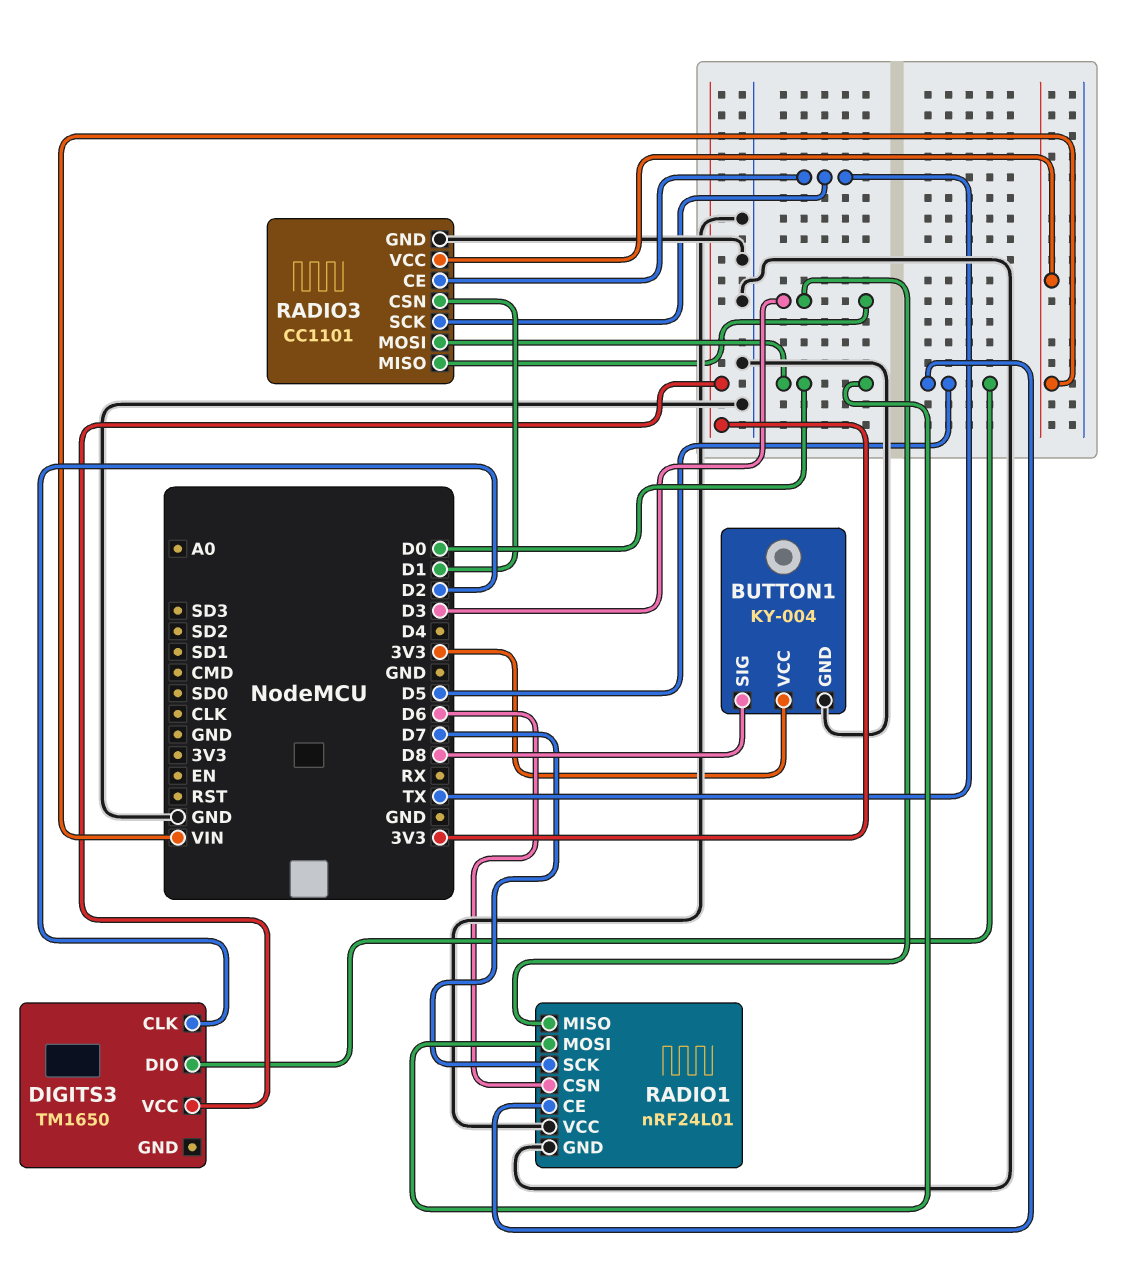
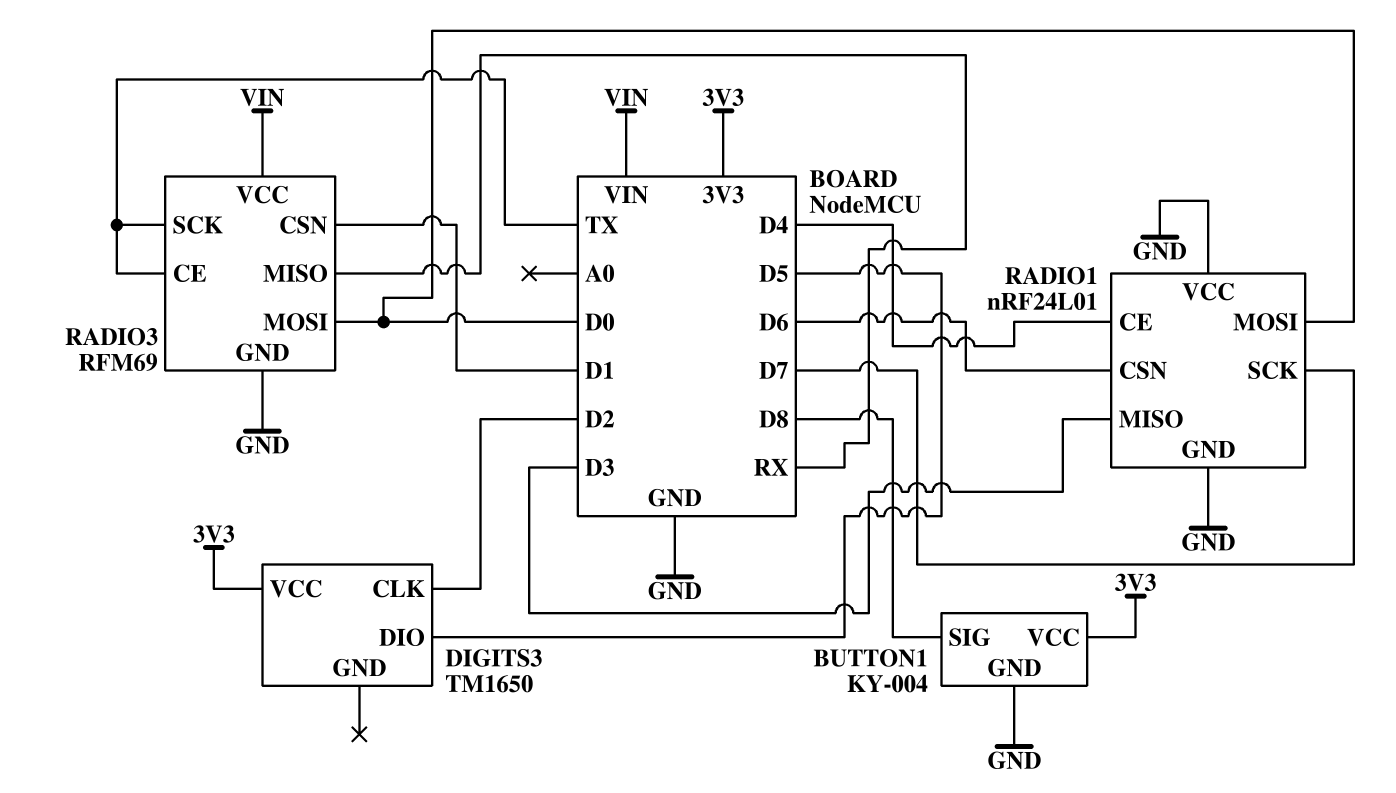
RADIO1 pin CE: D5 -> D4
RADIO3: CC1101 -> RFM69
RADIO3 pin MISO: D3 -> RX

